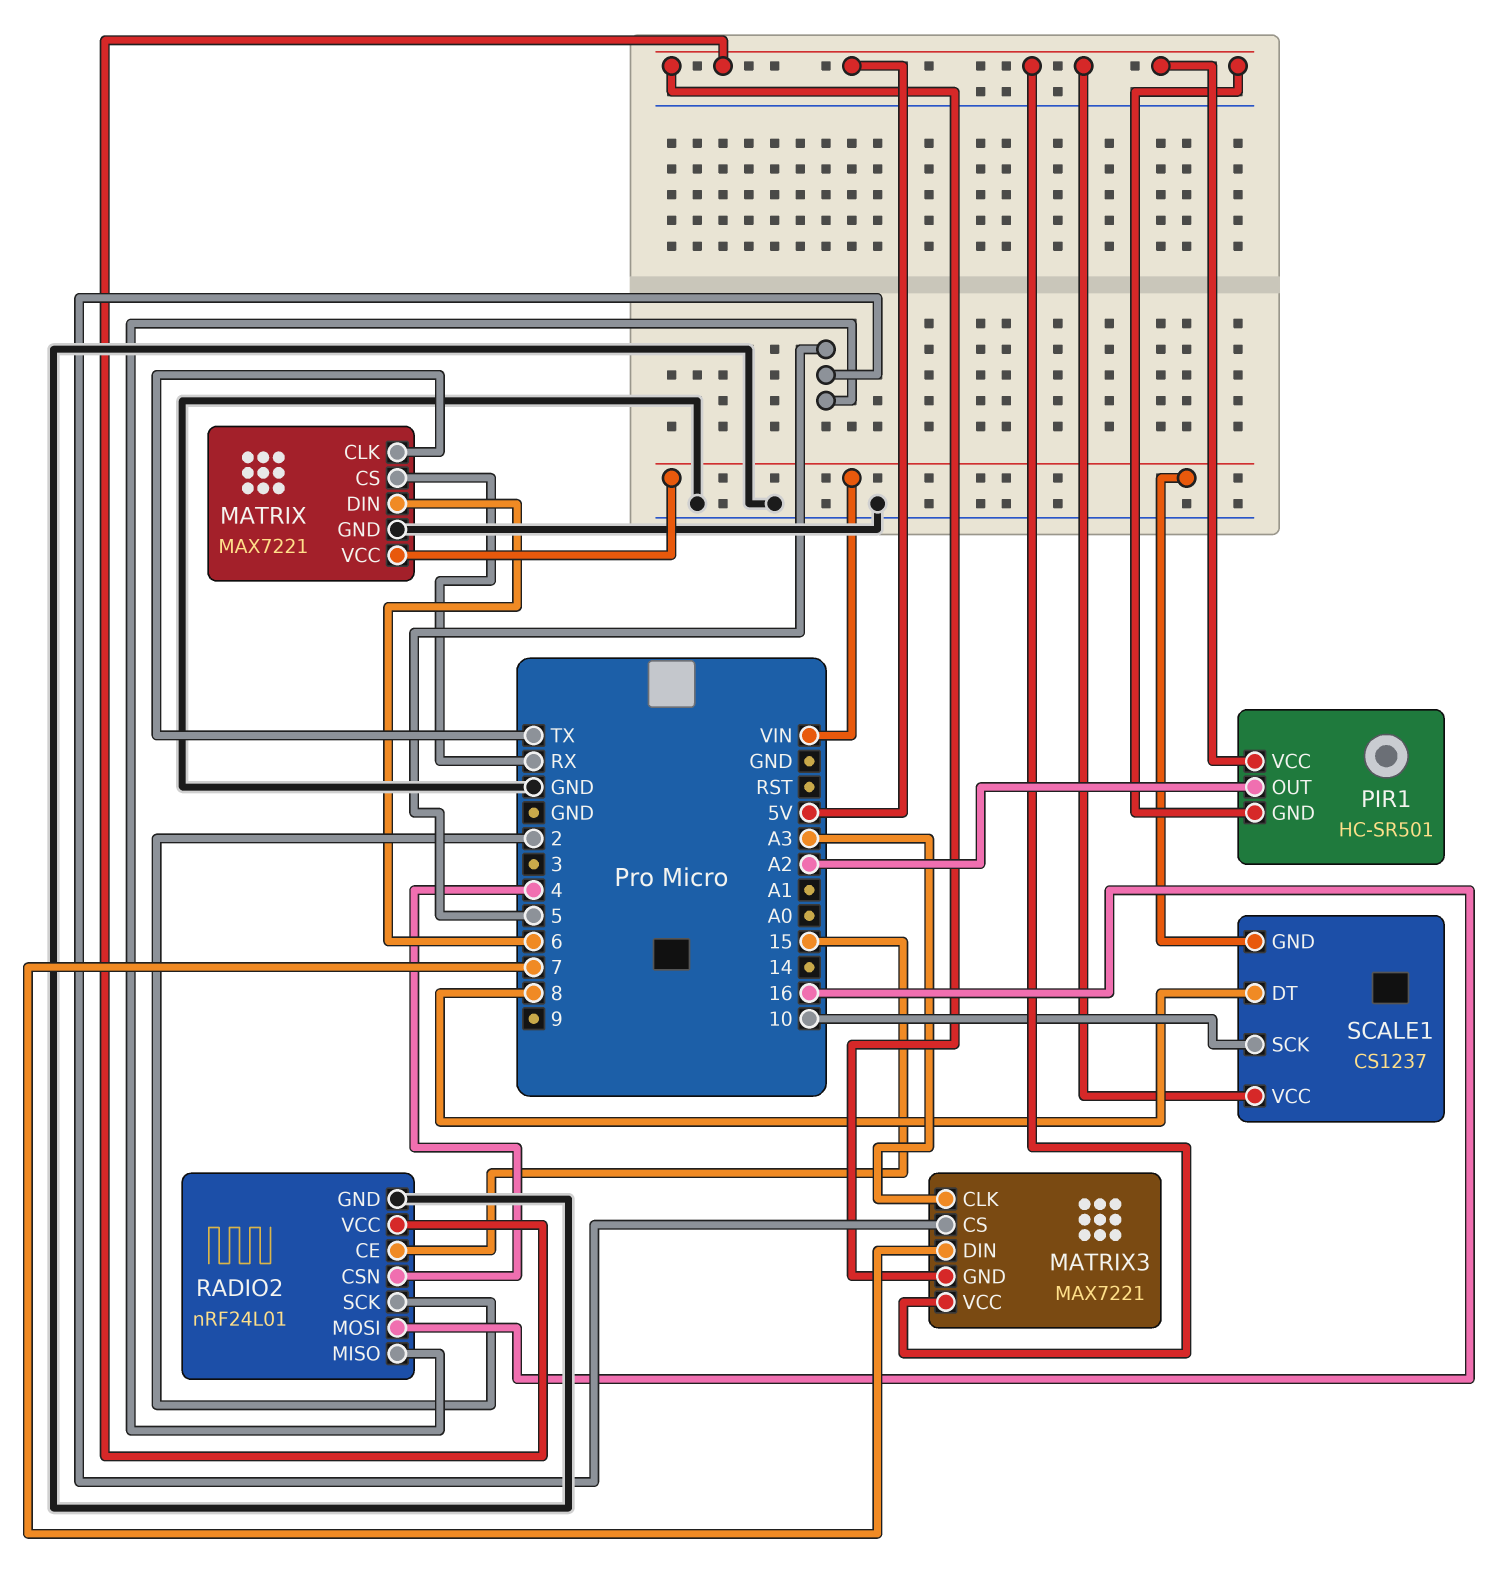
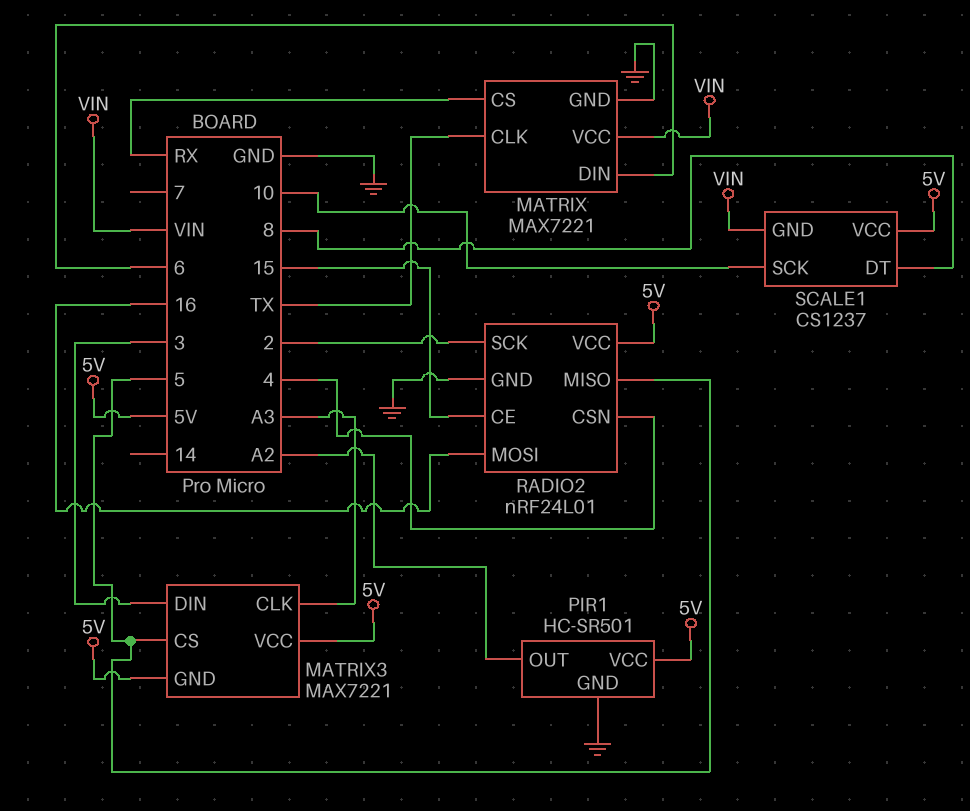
MATRIX3 pin DIN: 7 -> 3
PIR1 pin GND: 5V -> GND

